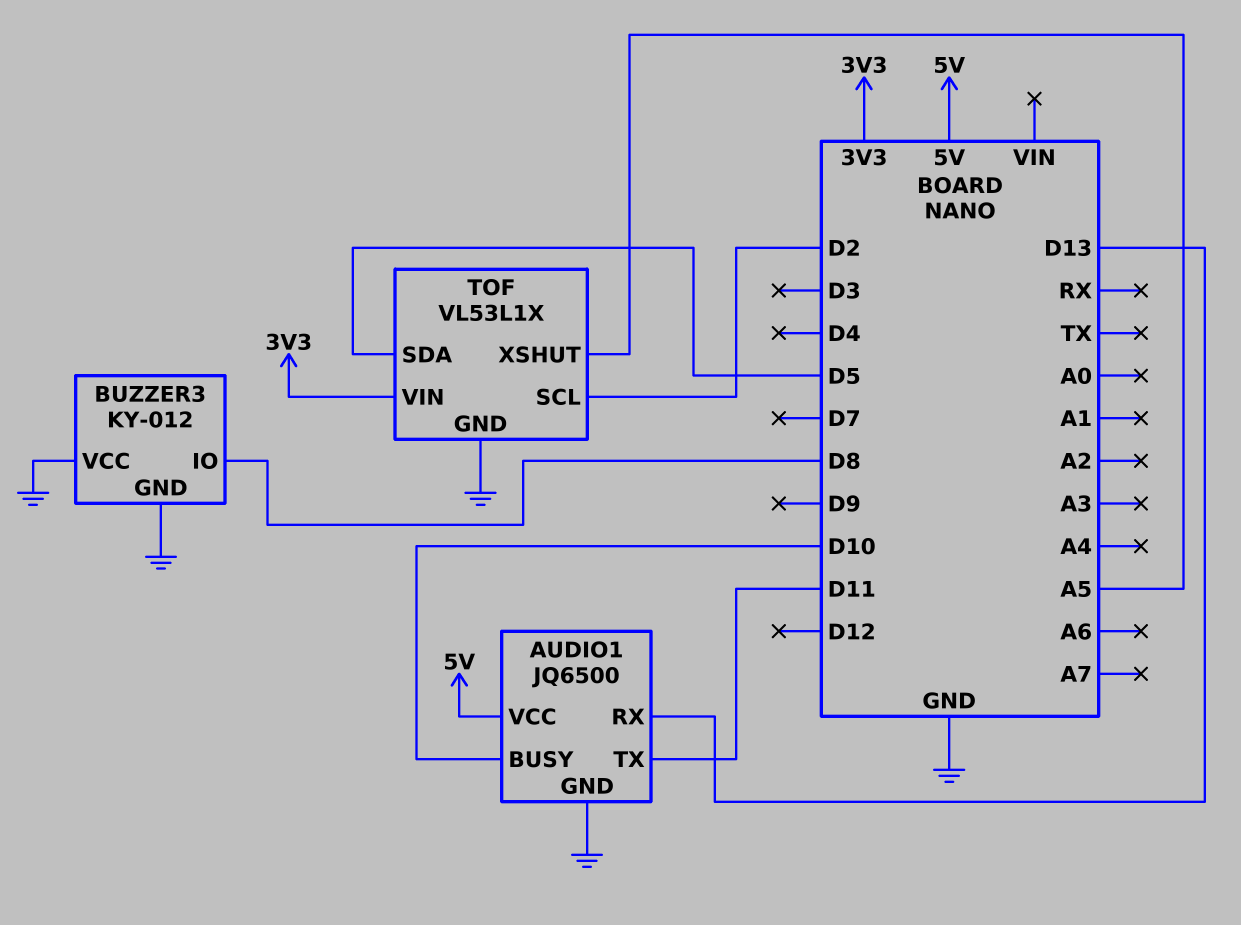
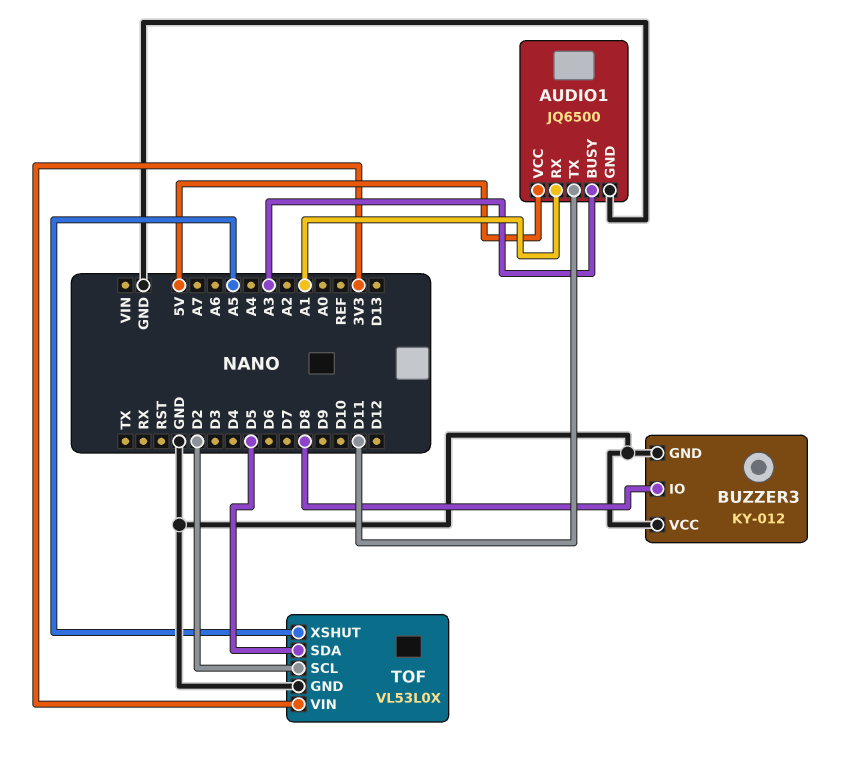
AUDIO1 pin BUSY: D10 -> A3
AUDIO1 pin RX: D13 -> A1
TOF: VL53L1X -> VL53L0X

